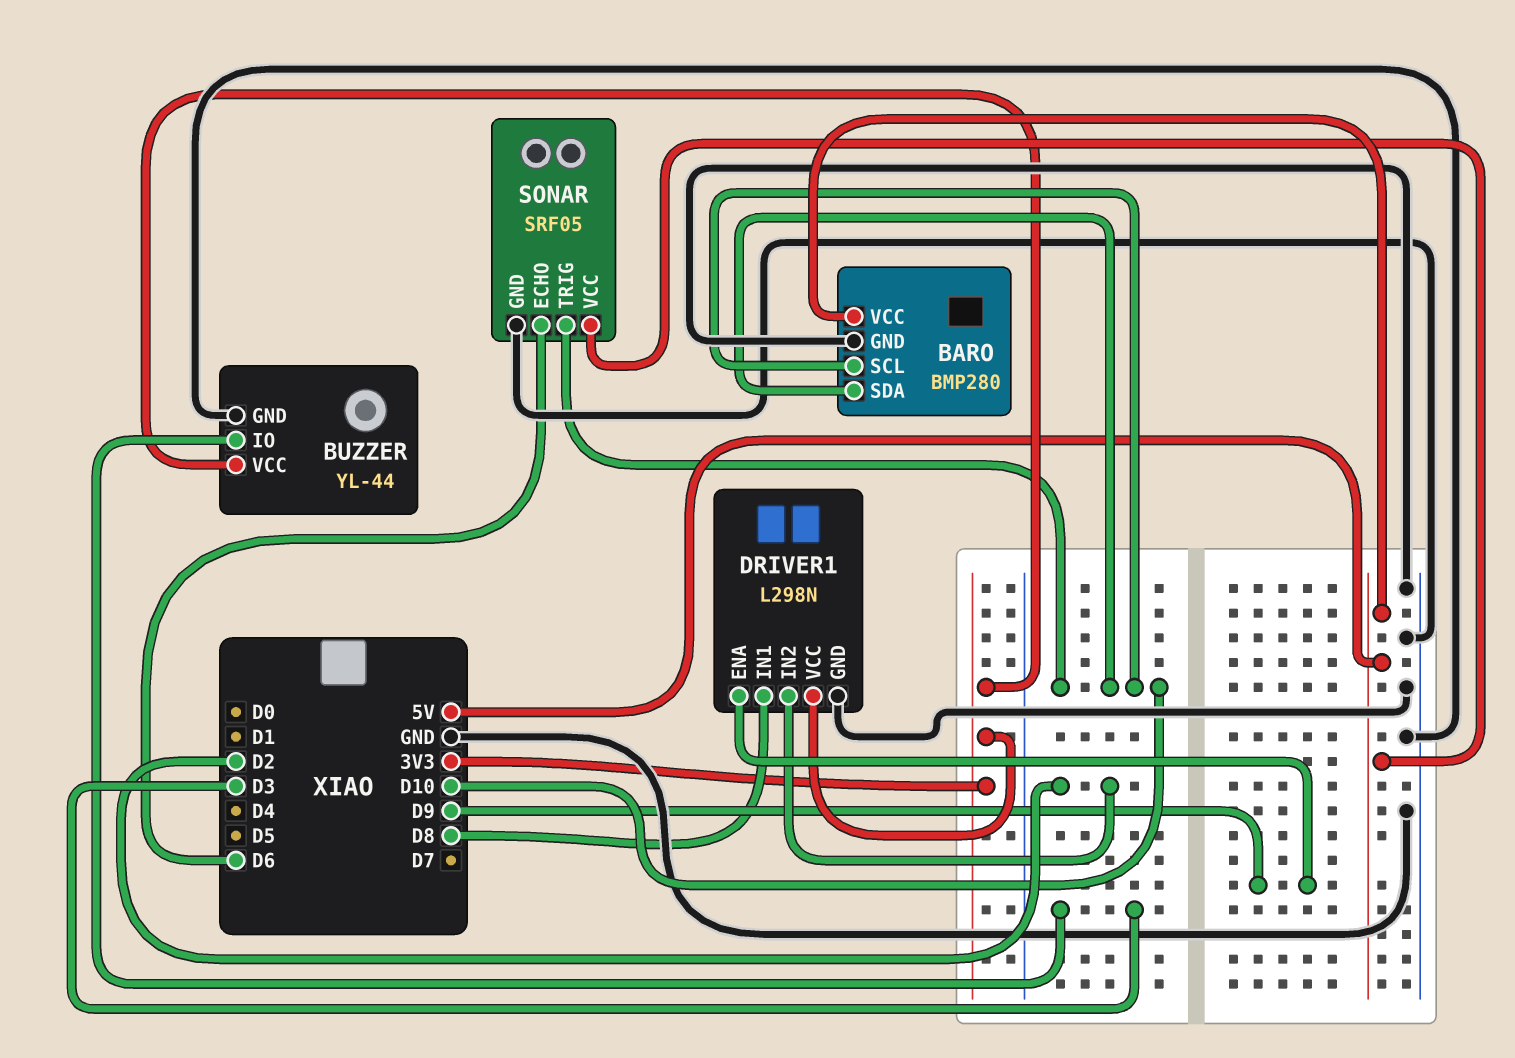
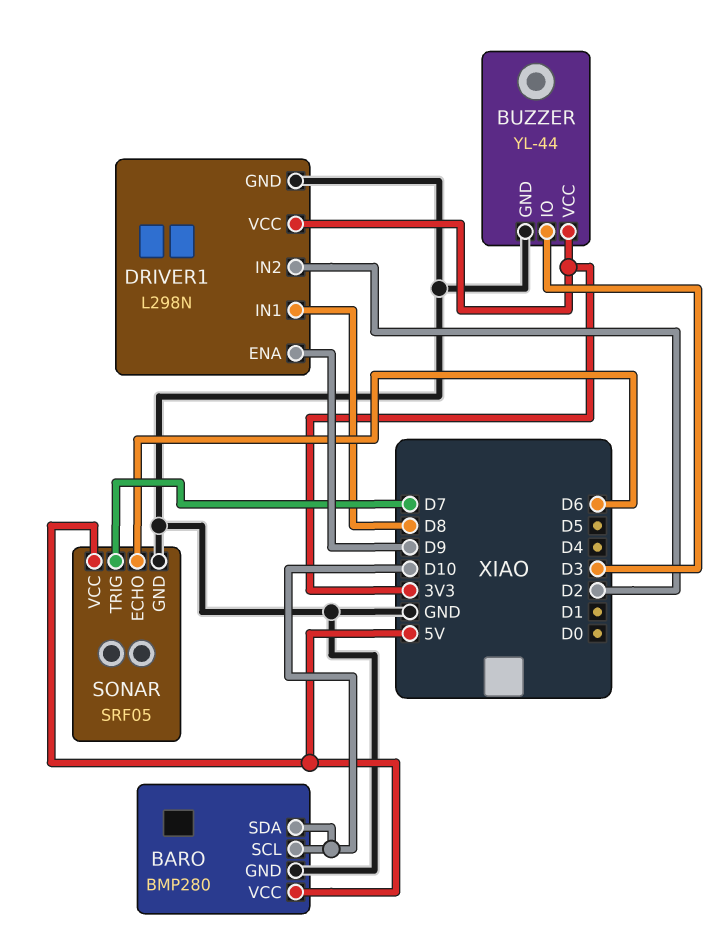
SONAR pin TRIG: D10 -> D7

